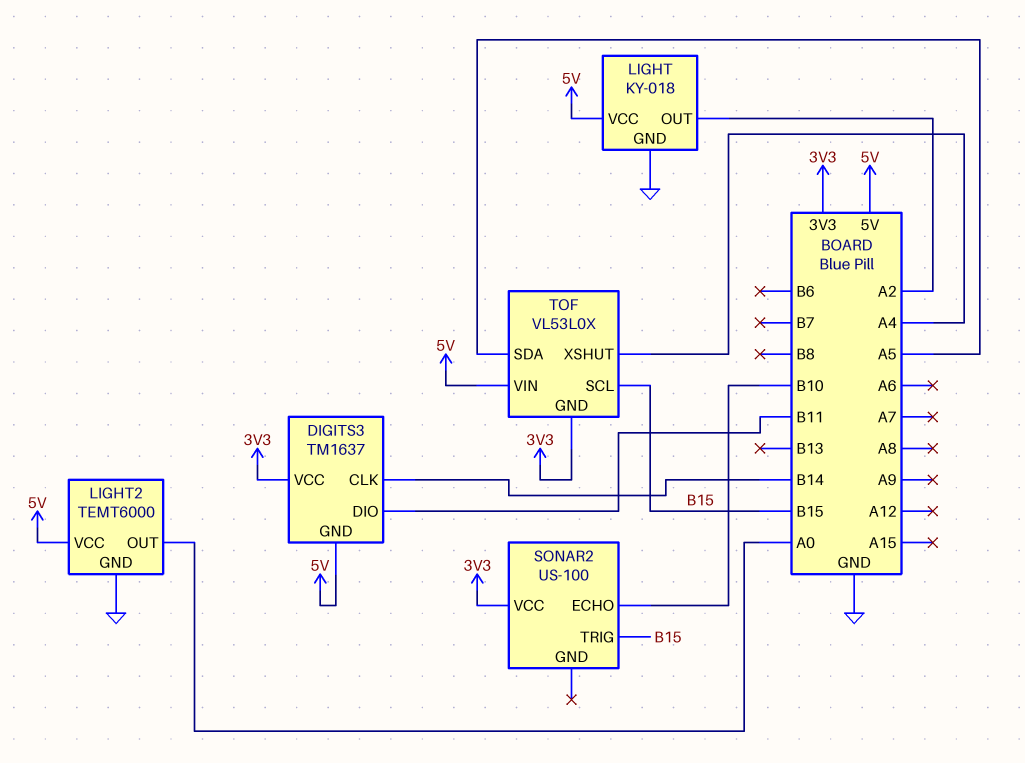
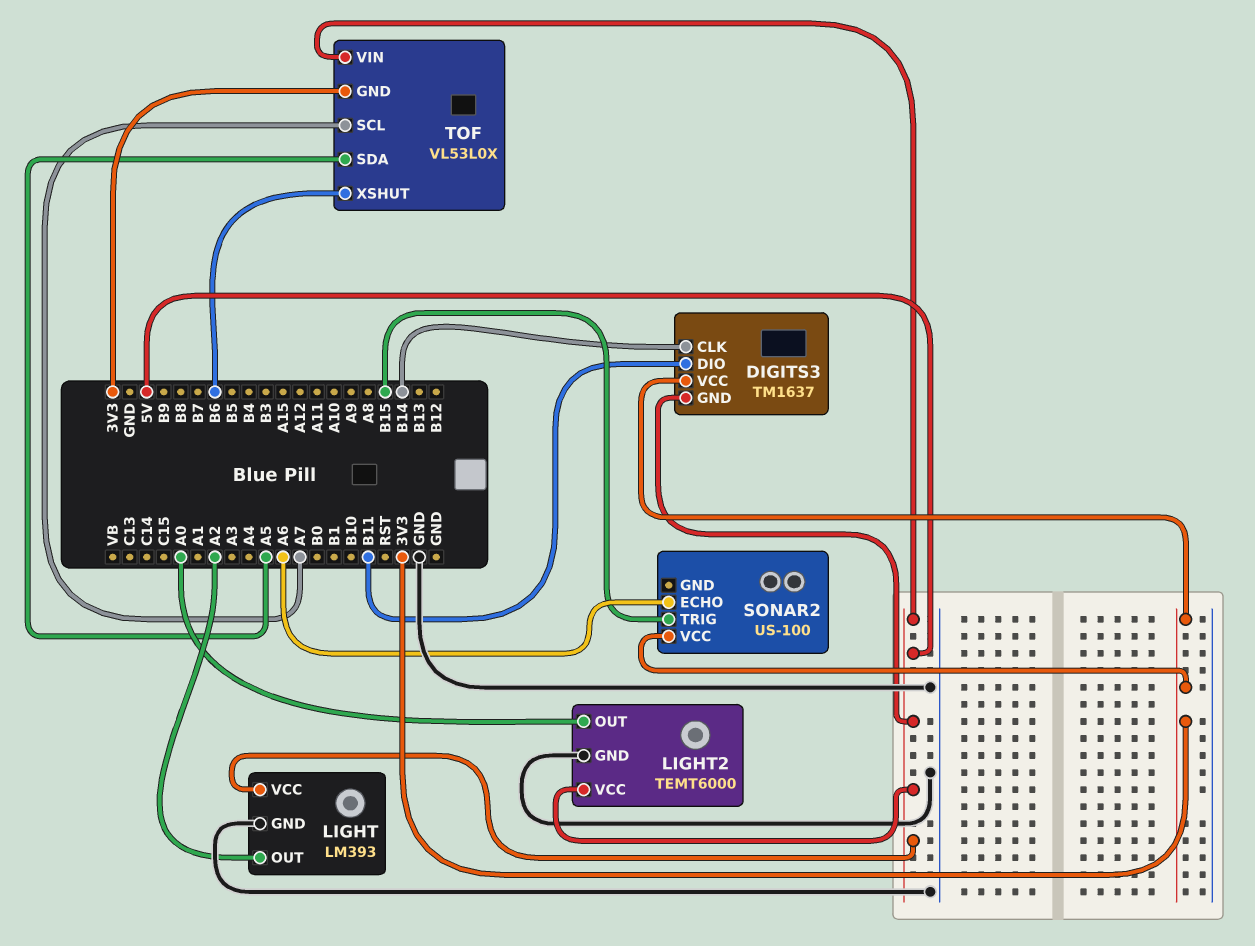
LIGHT: KY-018 -> LM393
SONAR2 pin ECHO: B10 -> A6
TOF pin SCL: B15 -> A7
TOF pin XSHUT: A4 -> B6

